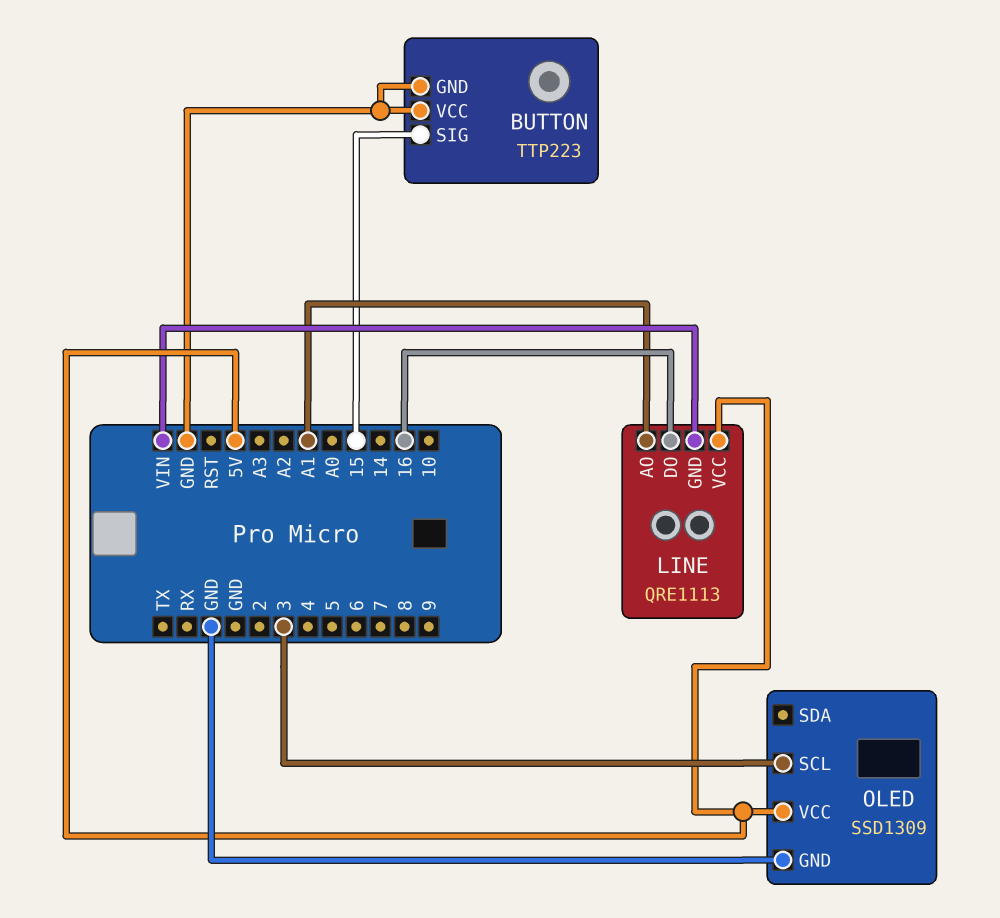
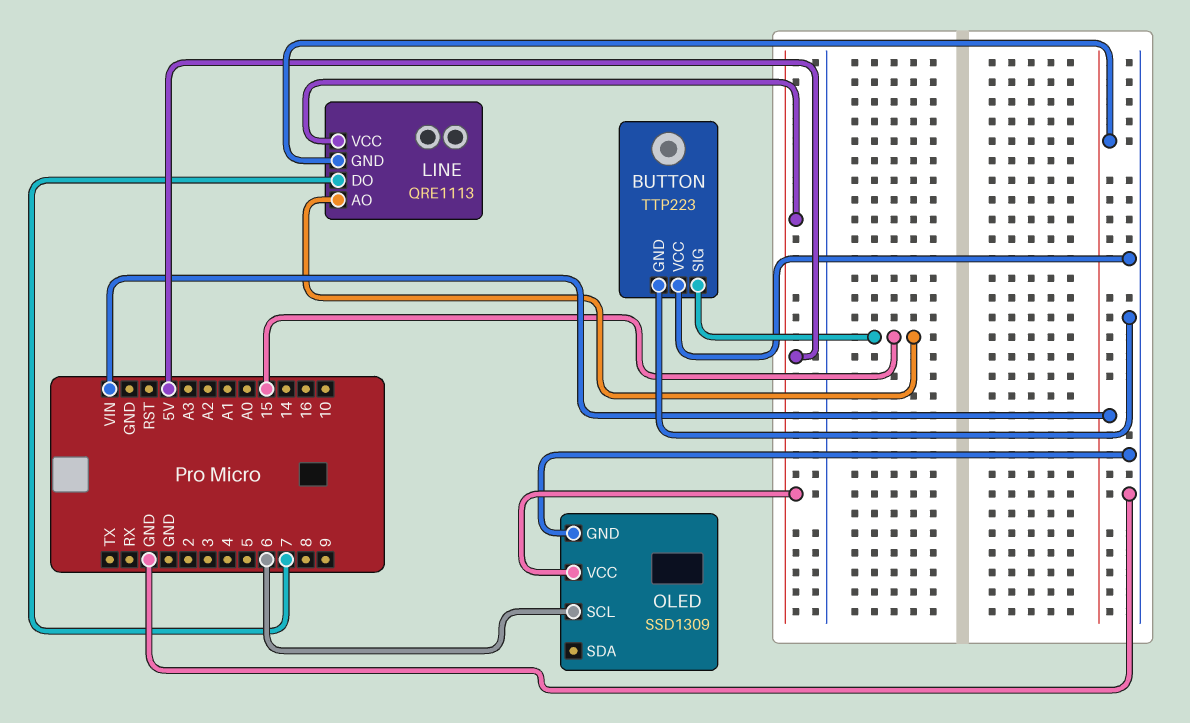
LINE pin AO: A1 -> 15
LINE pin DO: 16 -> 7
OLED pin SCL: 3 -> 6

